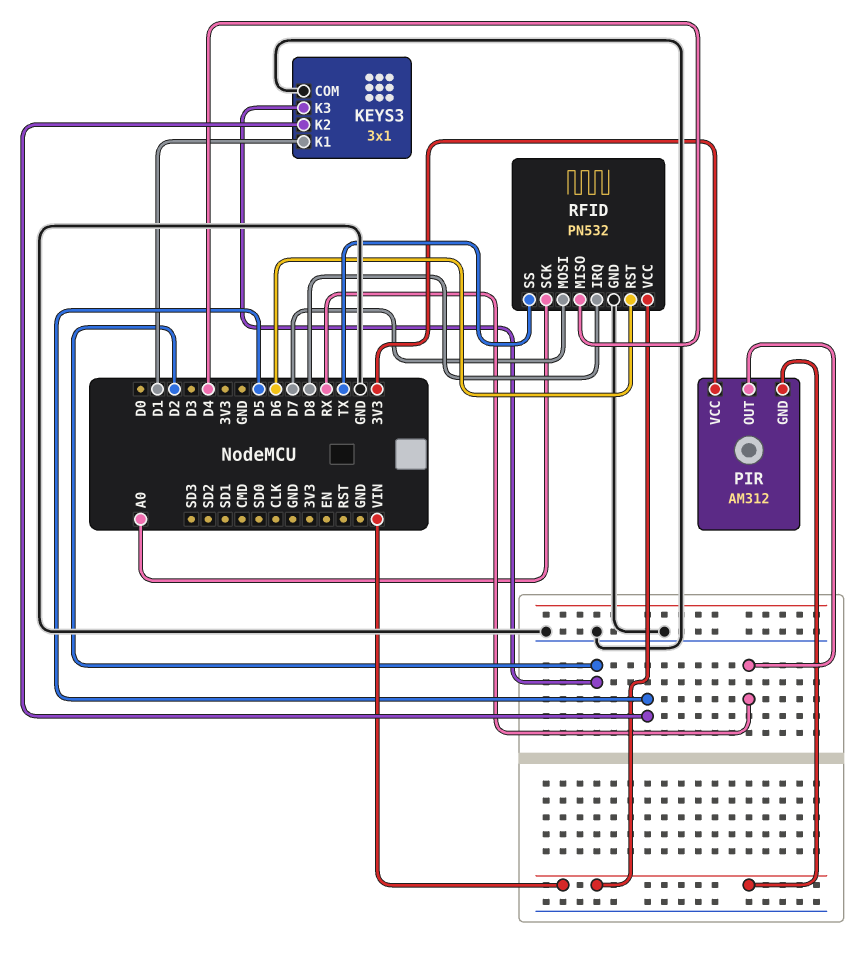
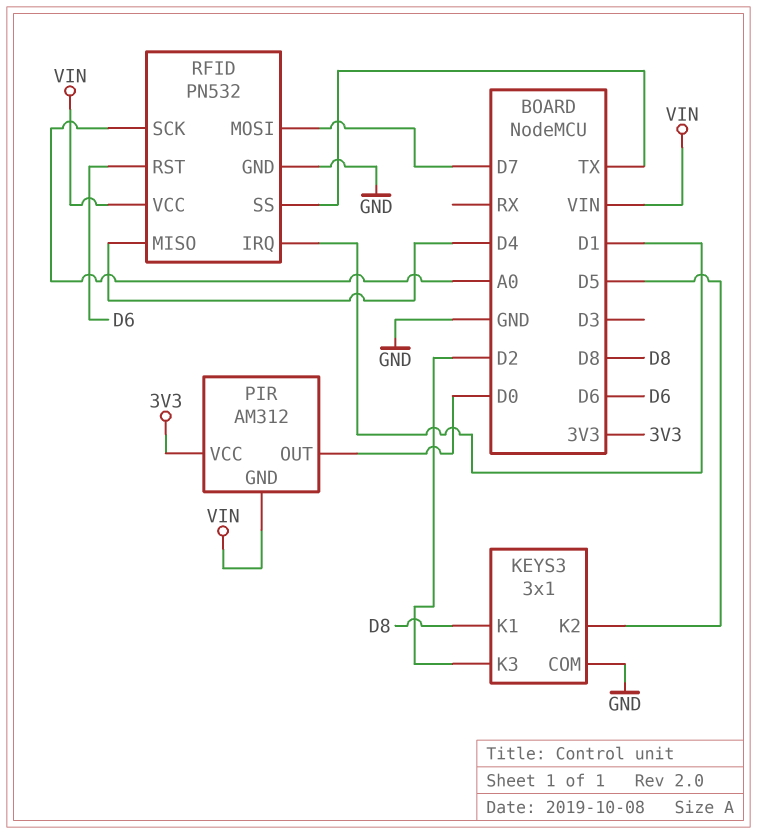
KEYS3 pin K1: D1 -> D8
PIR pin OUT: RX -> D0
RFID pin IRQ: D8 -> D1

